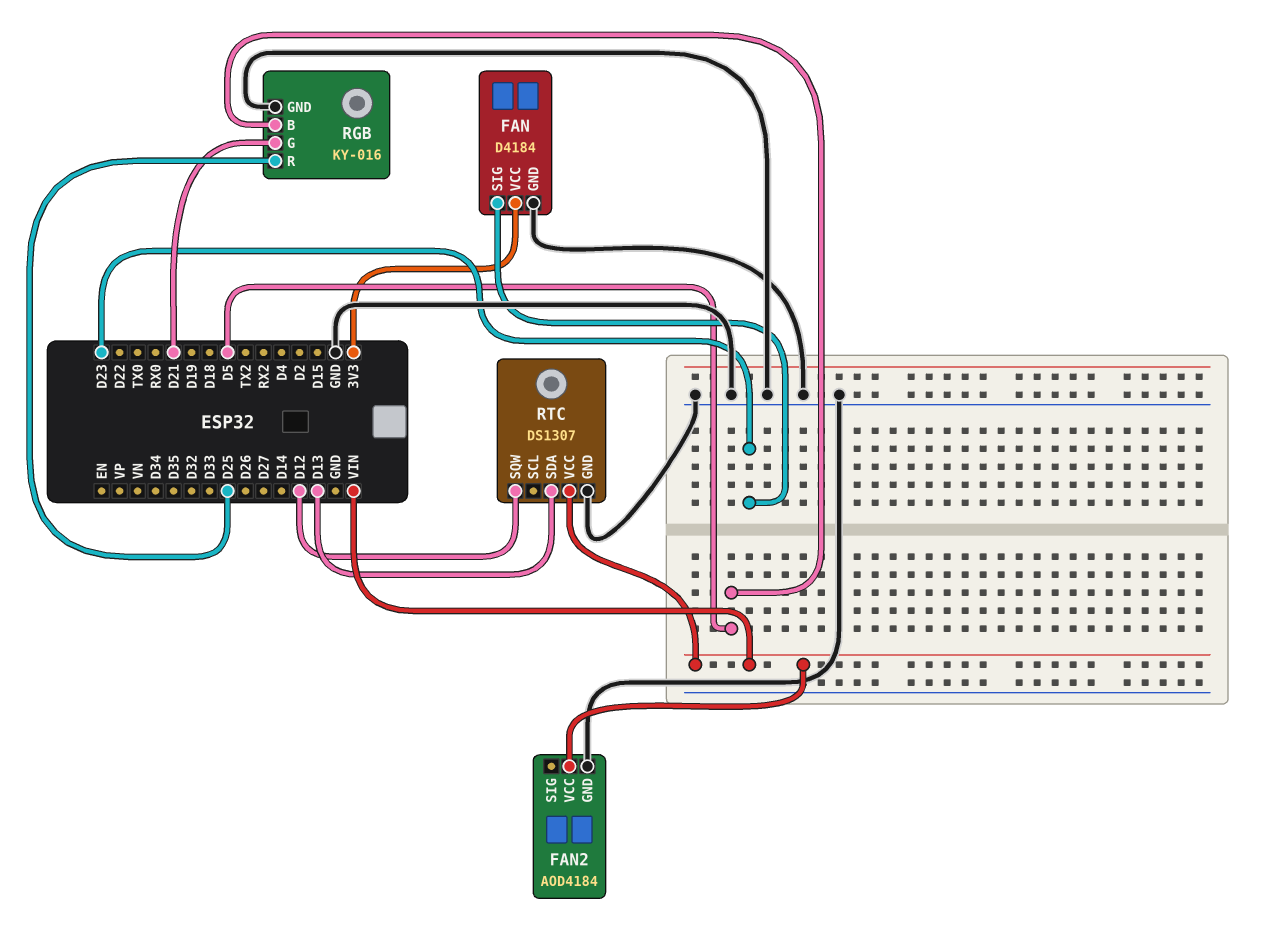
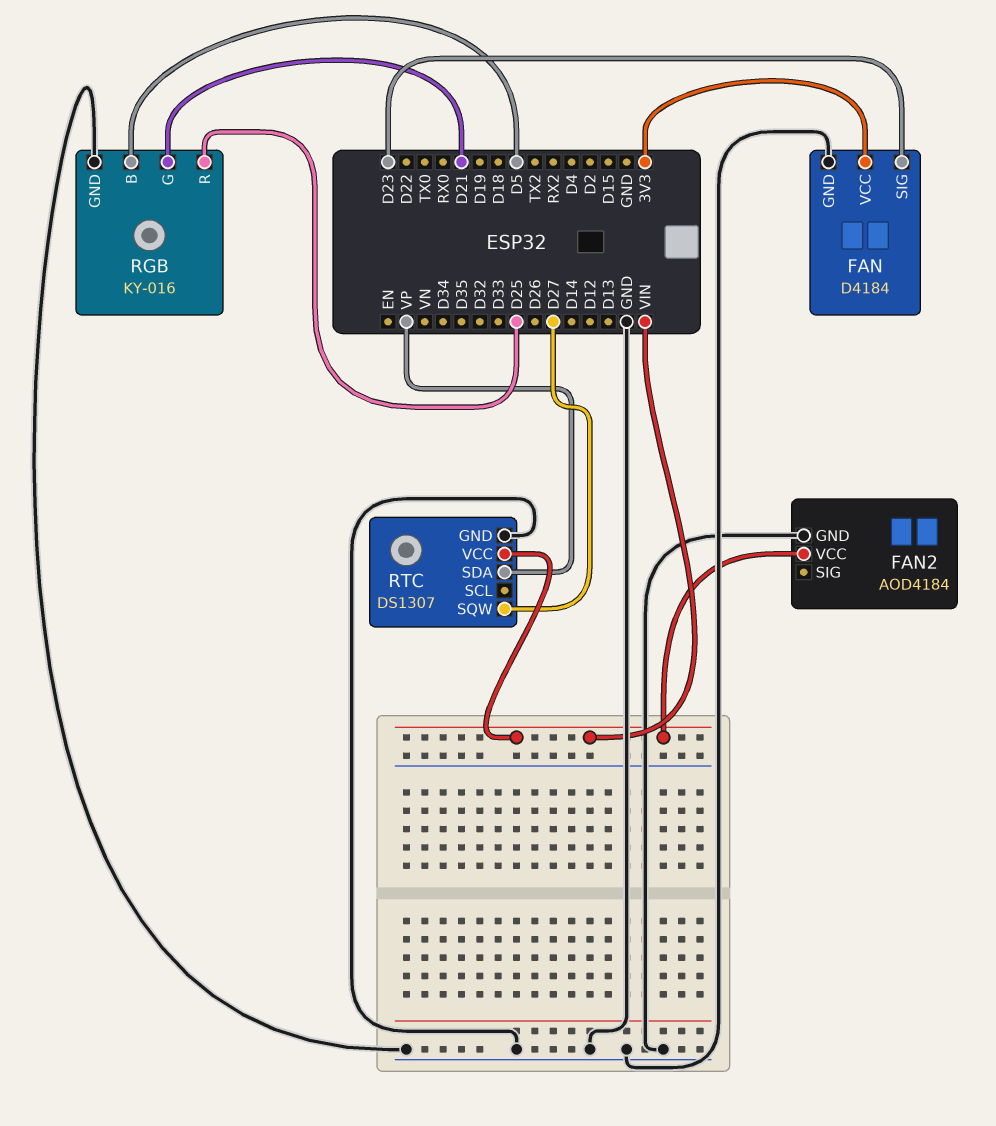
RTC pin SDA: D13 -> VP
RTC pin SQW: D12 -> D27

